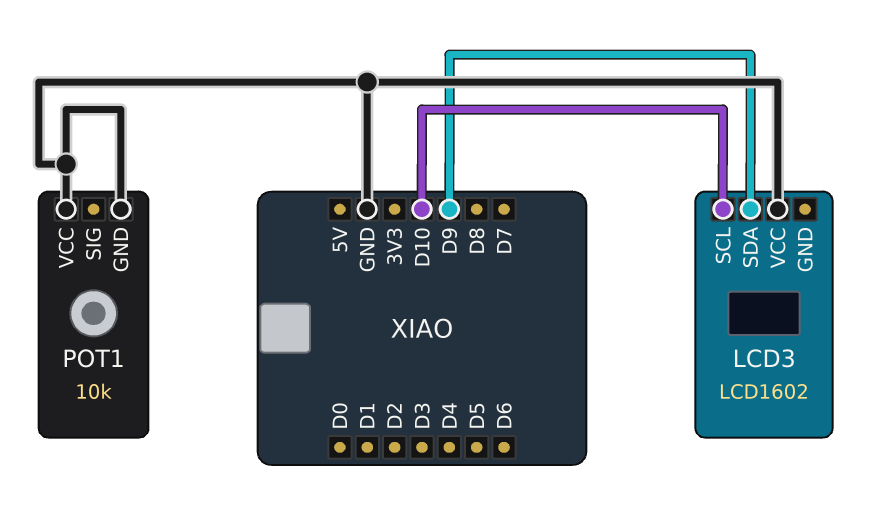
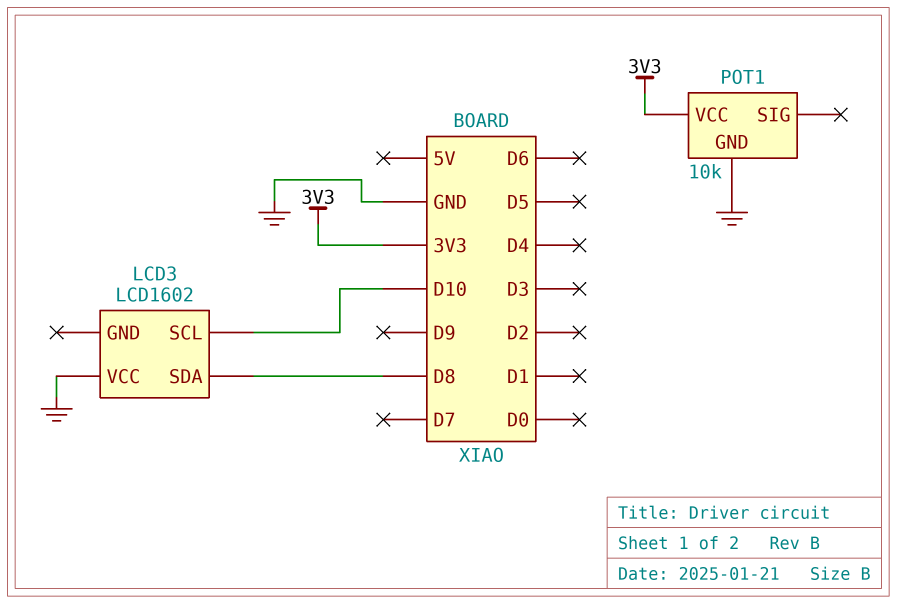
LCD3 pin SDA: D9 -> D8
POT1 pin VCC: GND -> 3V3

